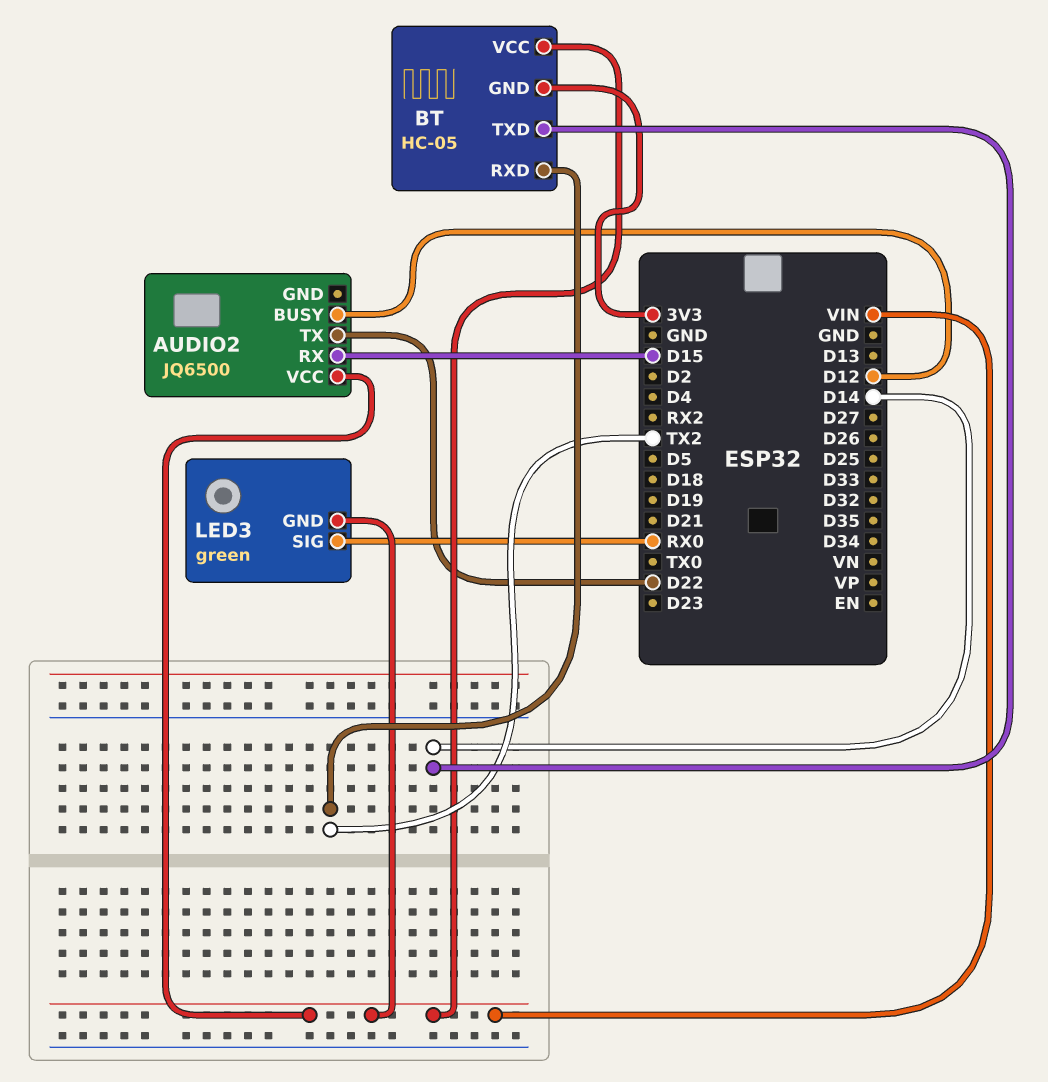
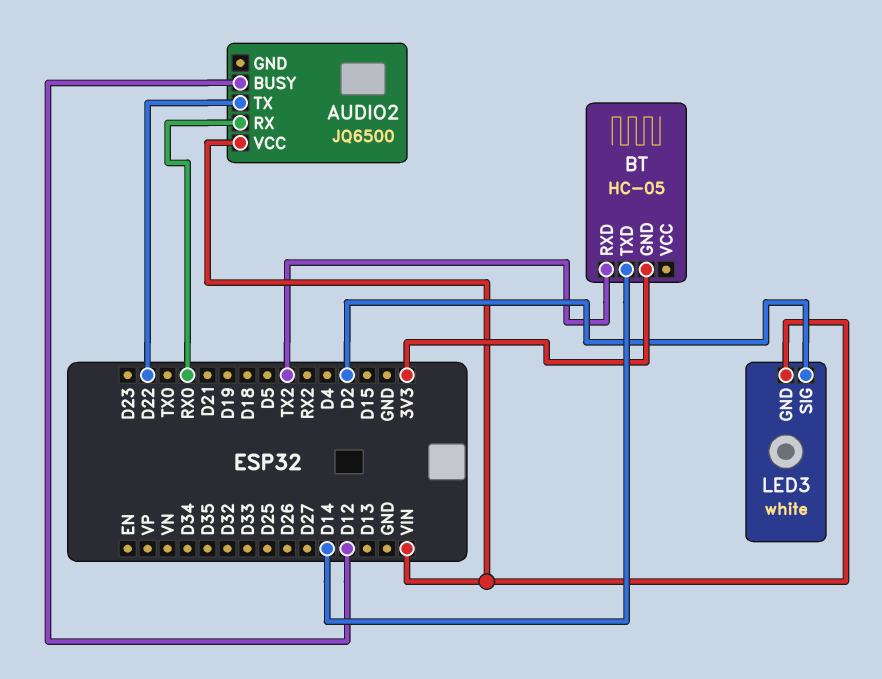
AUDIO2 pin RX: D15 -> RX0
BT pin VCC: VIN -> none
LED3: green -> white
LED3 pin SIG: RX0 -> D2

